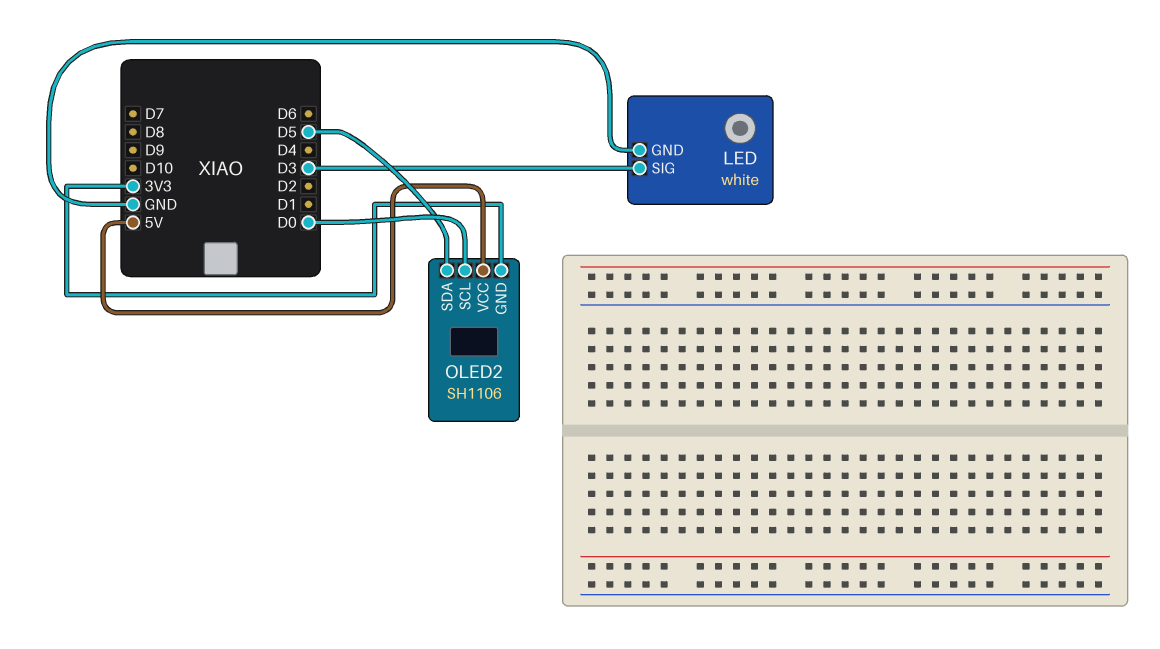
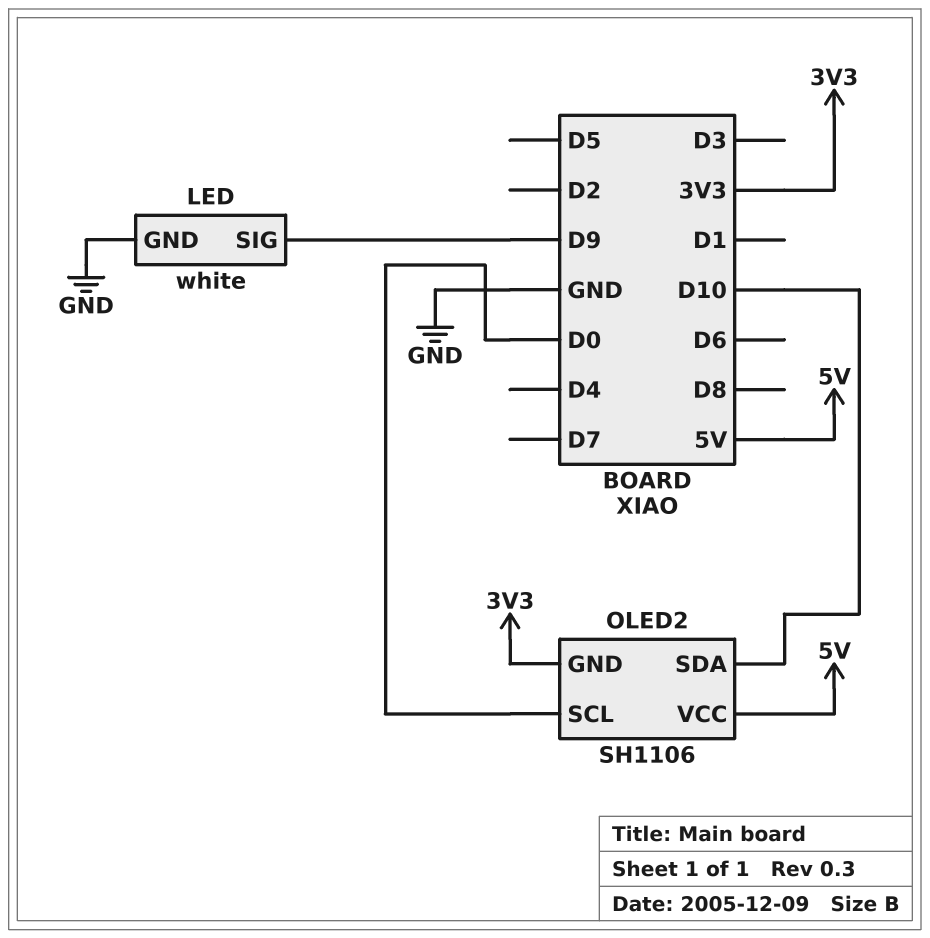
LED pin SIG: D3 -> D9
OLED2 pin SDA: D5 -> D10

